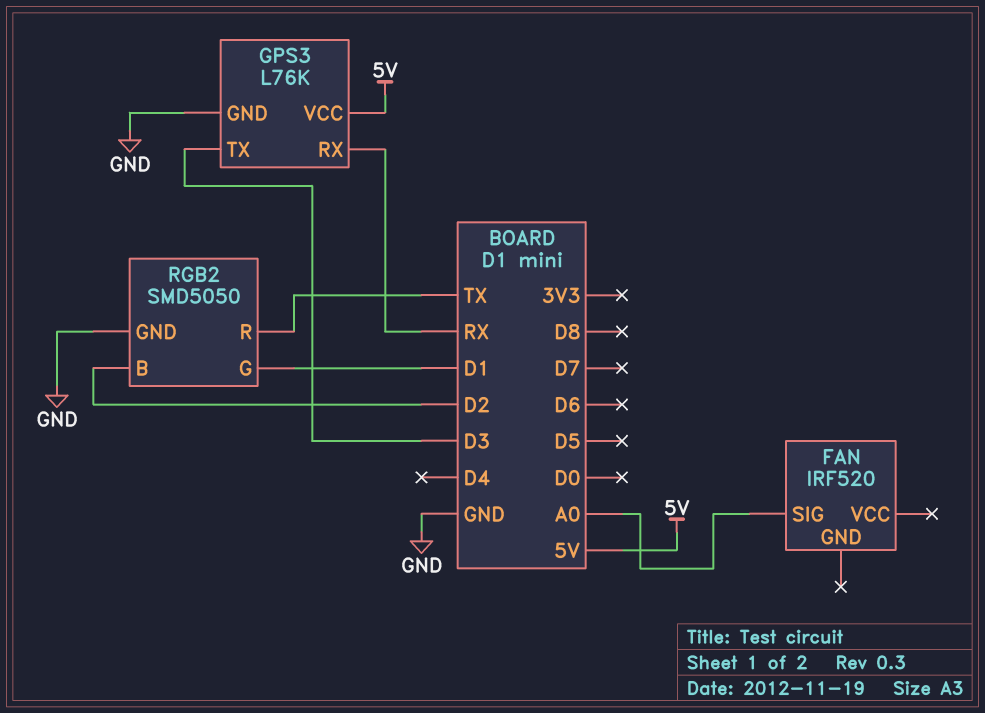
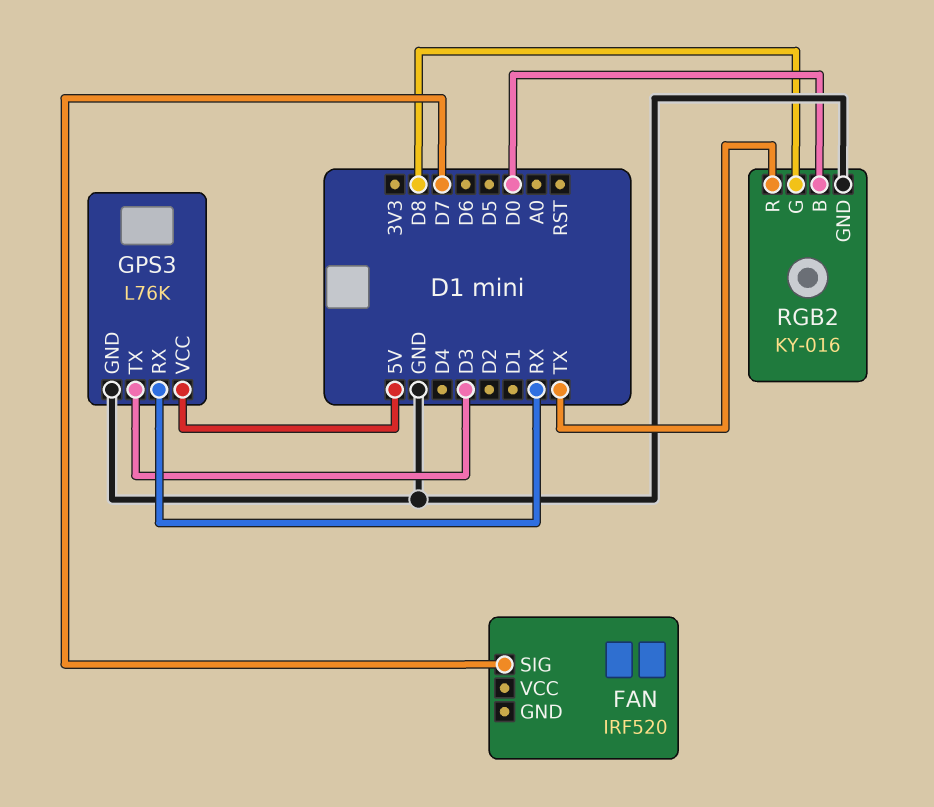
FAN pin SIG: A0 -> D7
RGB2: SMD5050 -> KY-016
RGB2 pin B: D2 -> D0
RGB2 pin G: D1 -> D8

